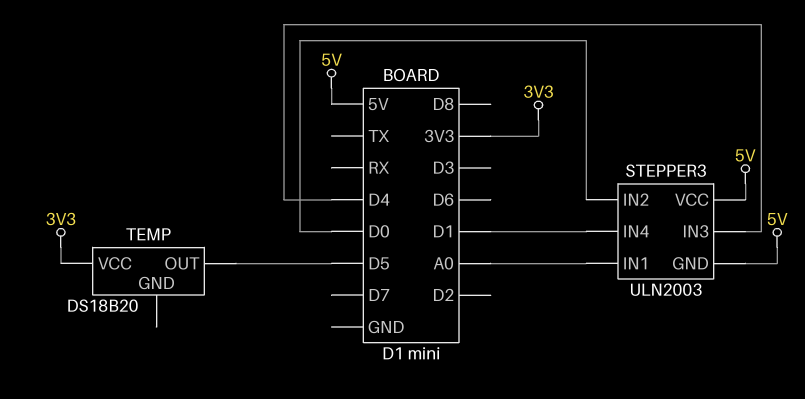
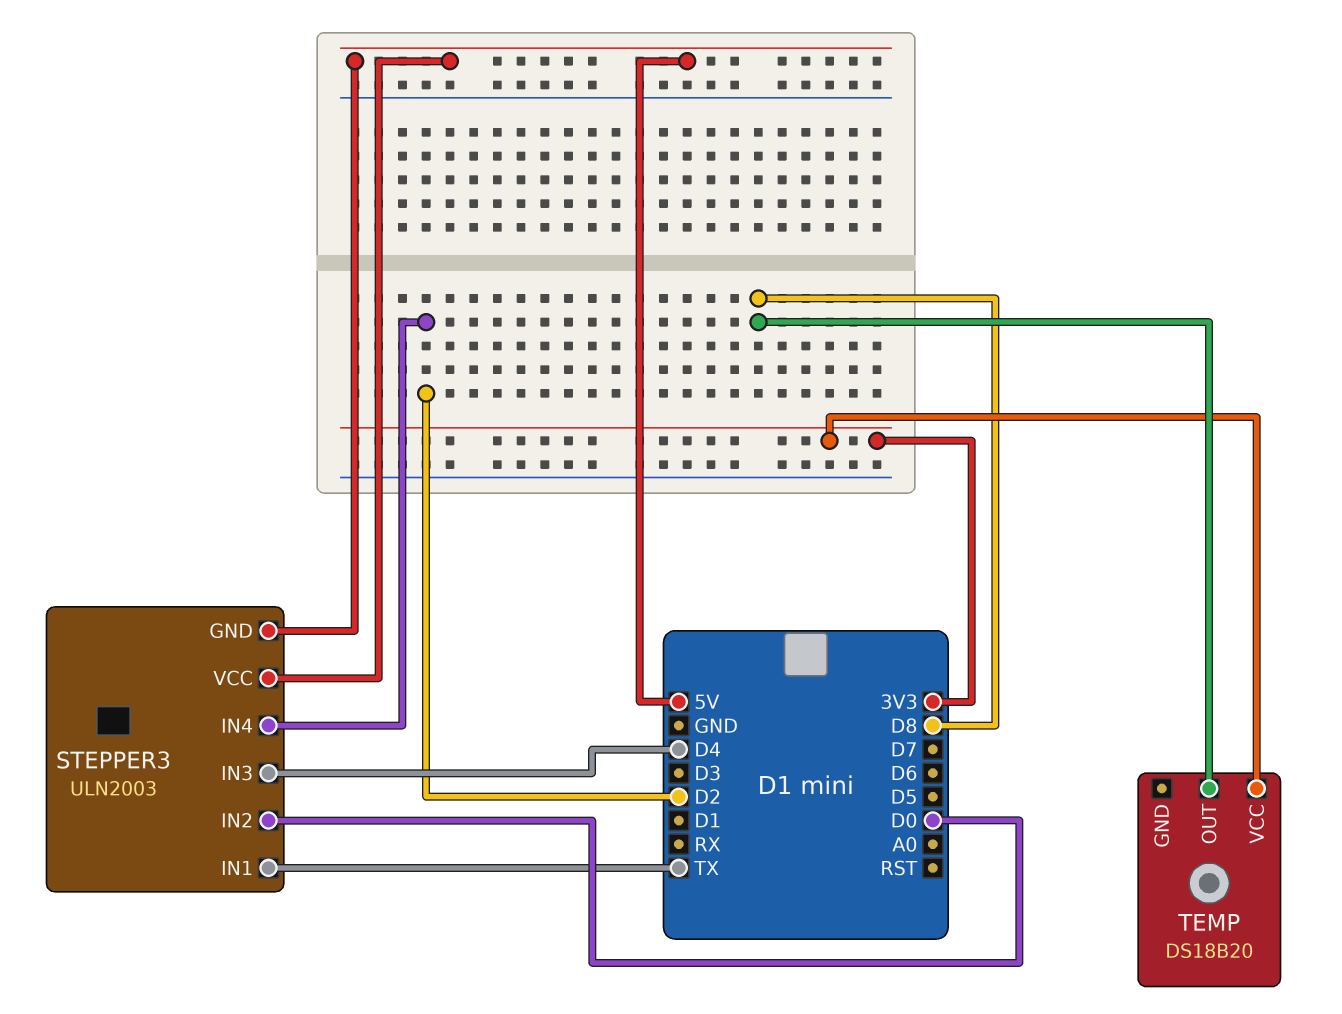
STEPPER3 pin IN1: A0 -> TX
STEPPER3 pin IN4: D1 -> D2
TEMP pin OUT: D5 -> D8

